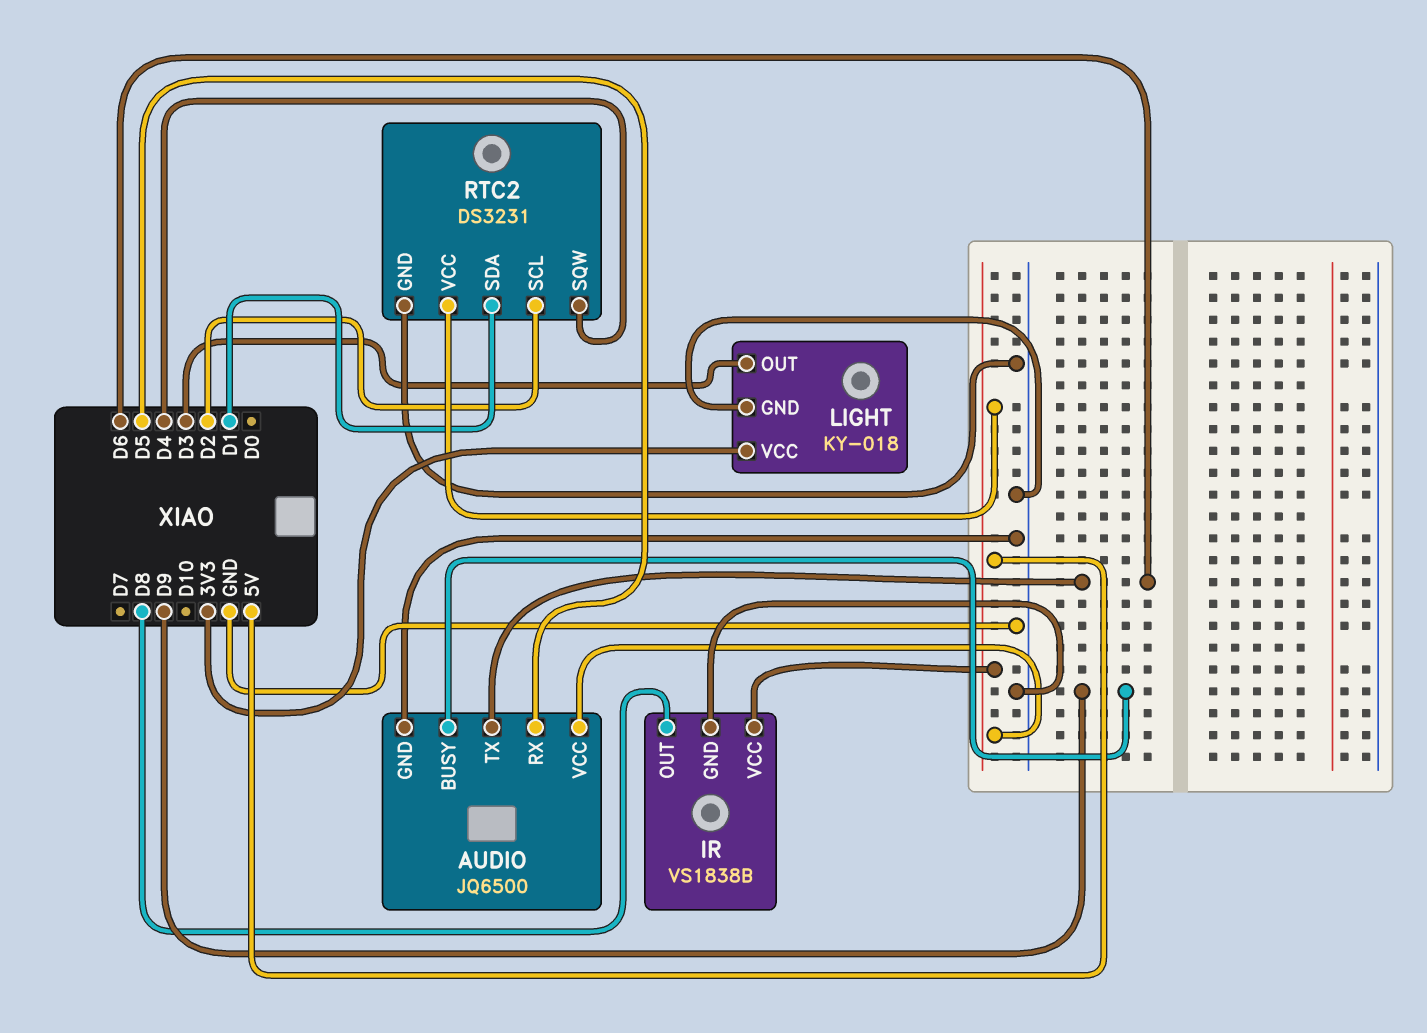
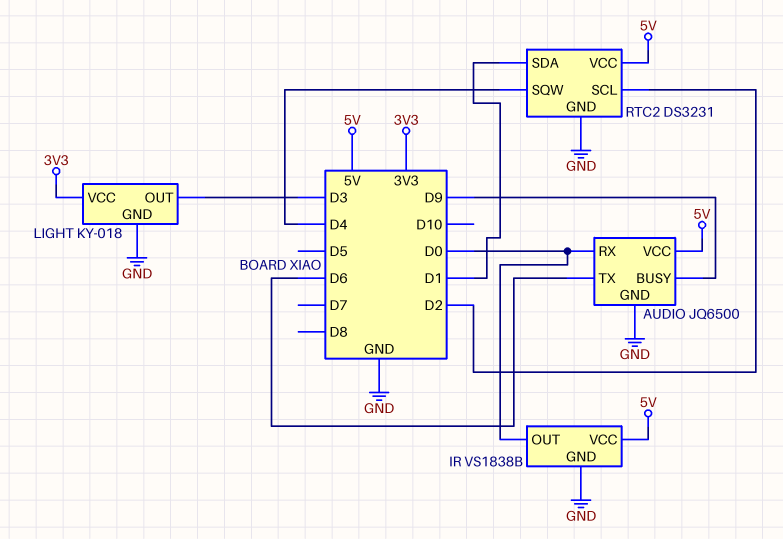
AUDIO pin RX: D5 -> D0
IR pin OUT: D8 -> D0

